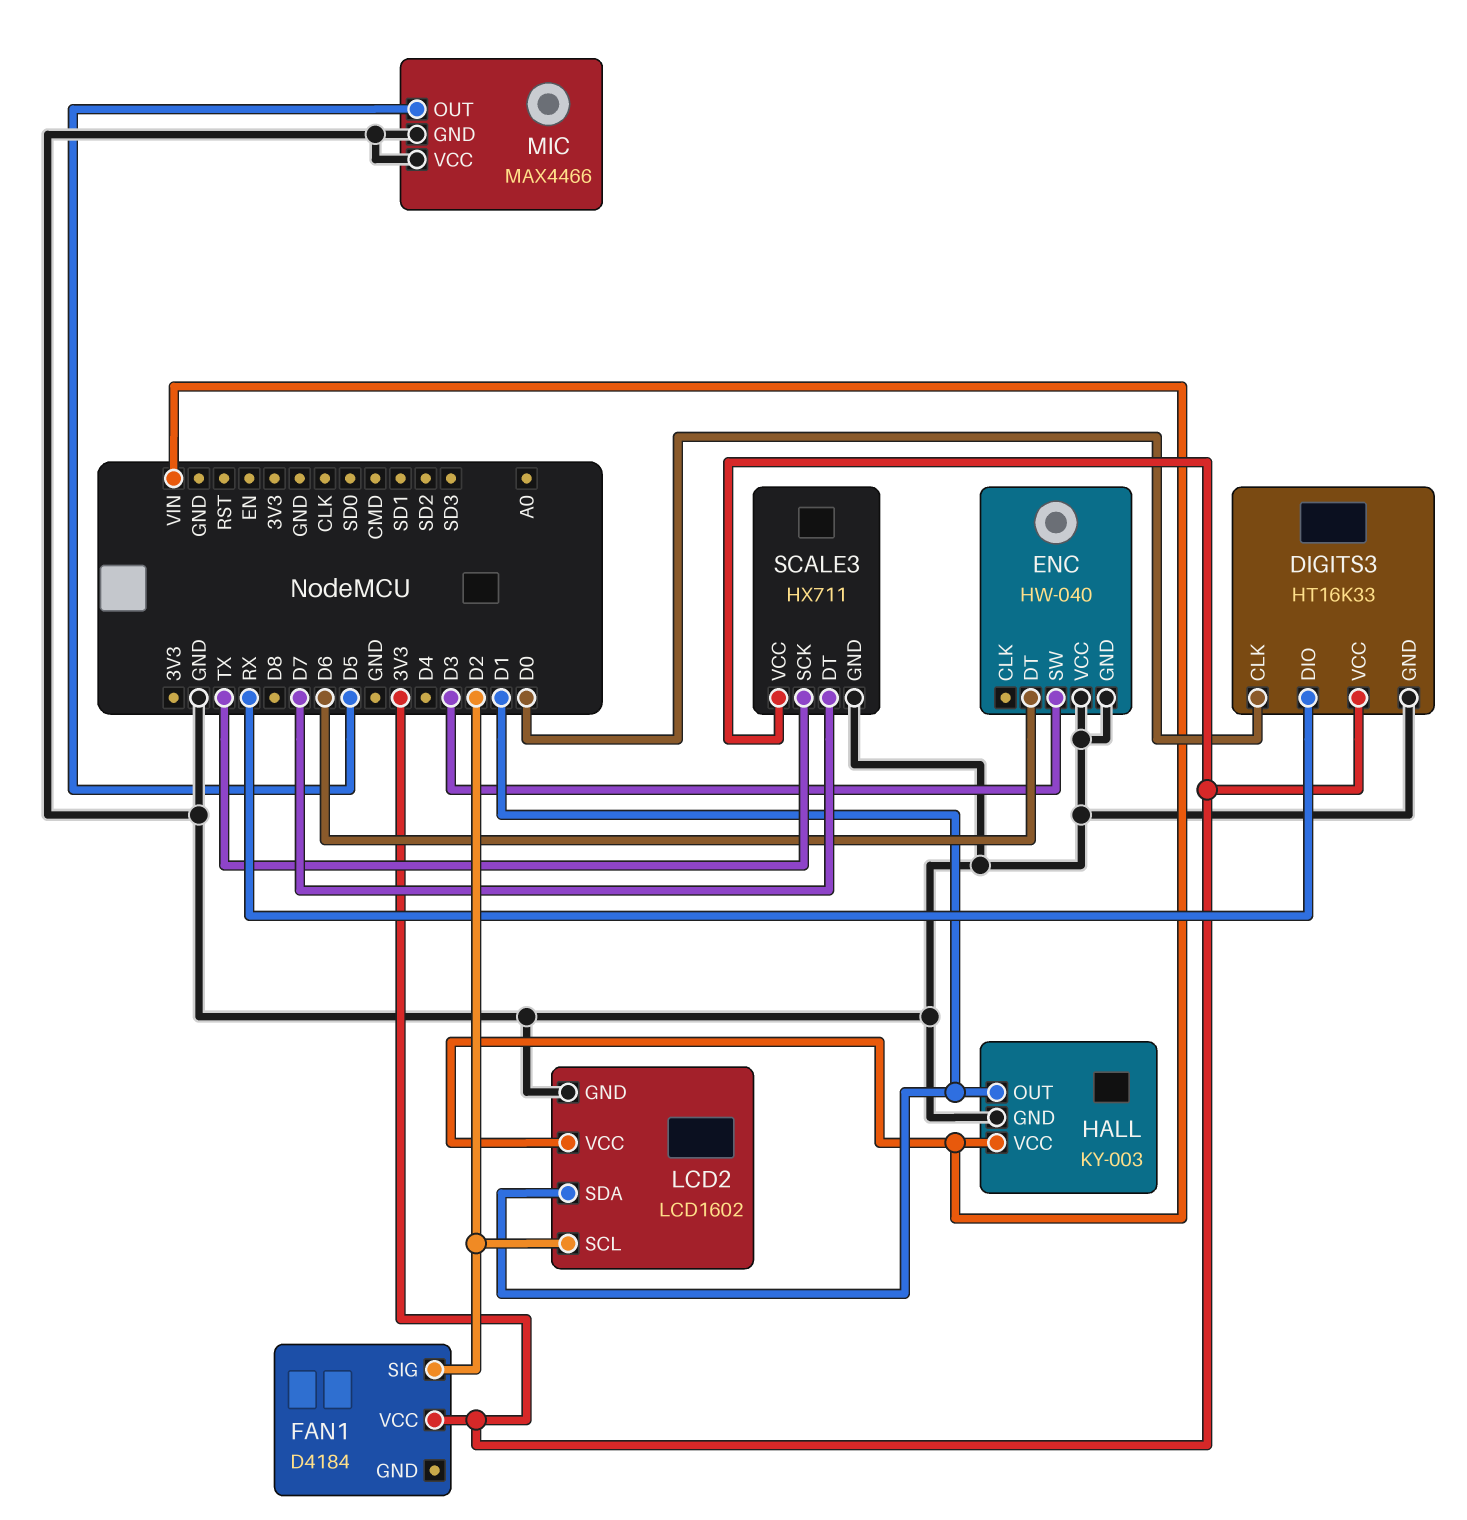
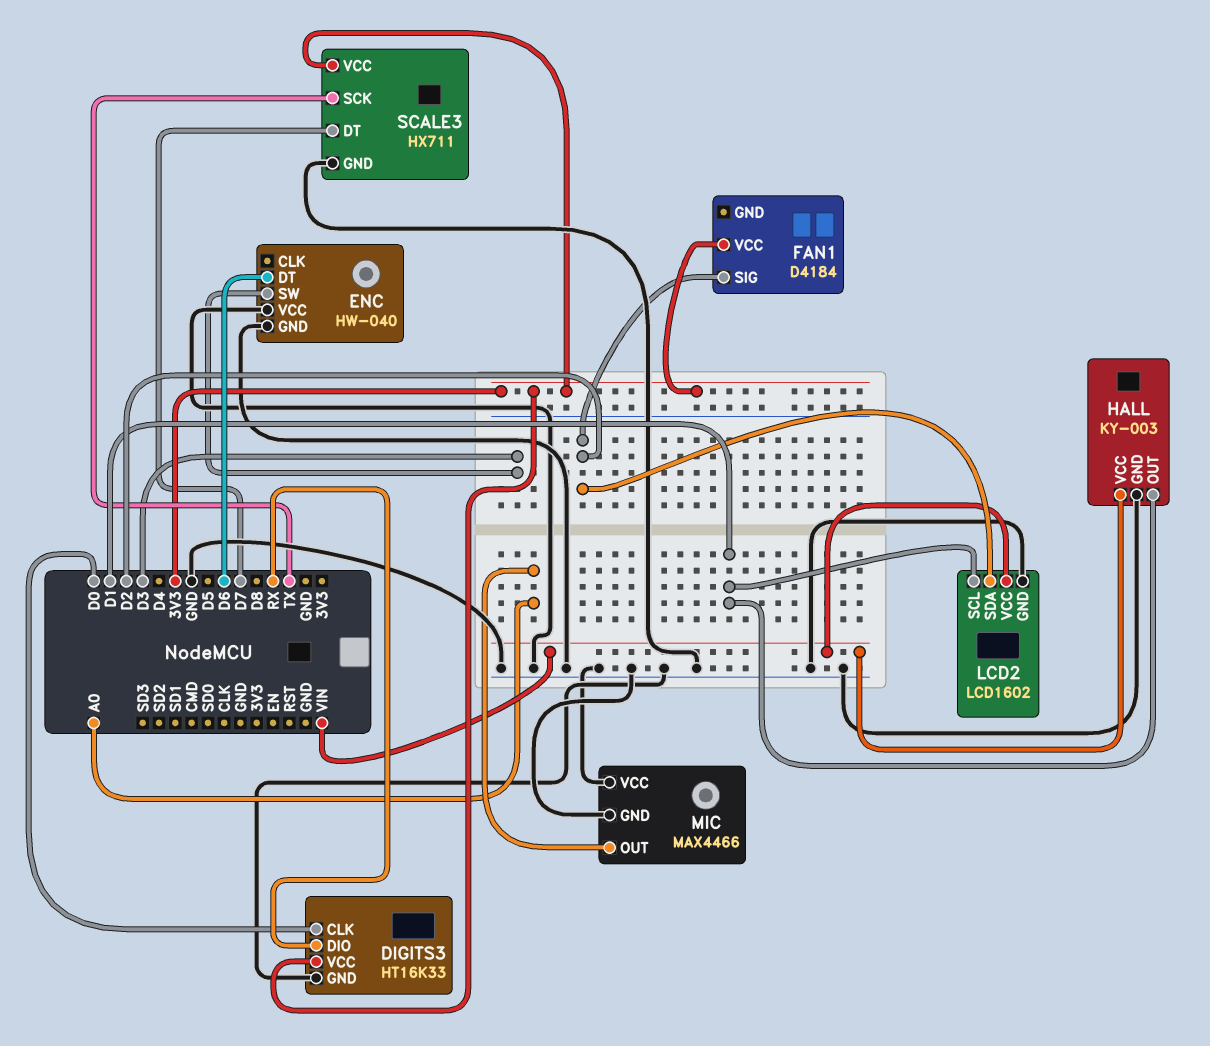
LCD2 pin SCL: D2 -> D1
LCD2 pin SDA: D1 -> D2
MIC pin OUT: D5 -> A0

